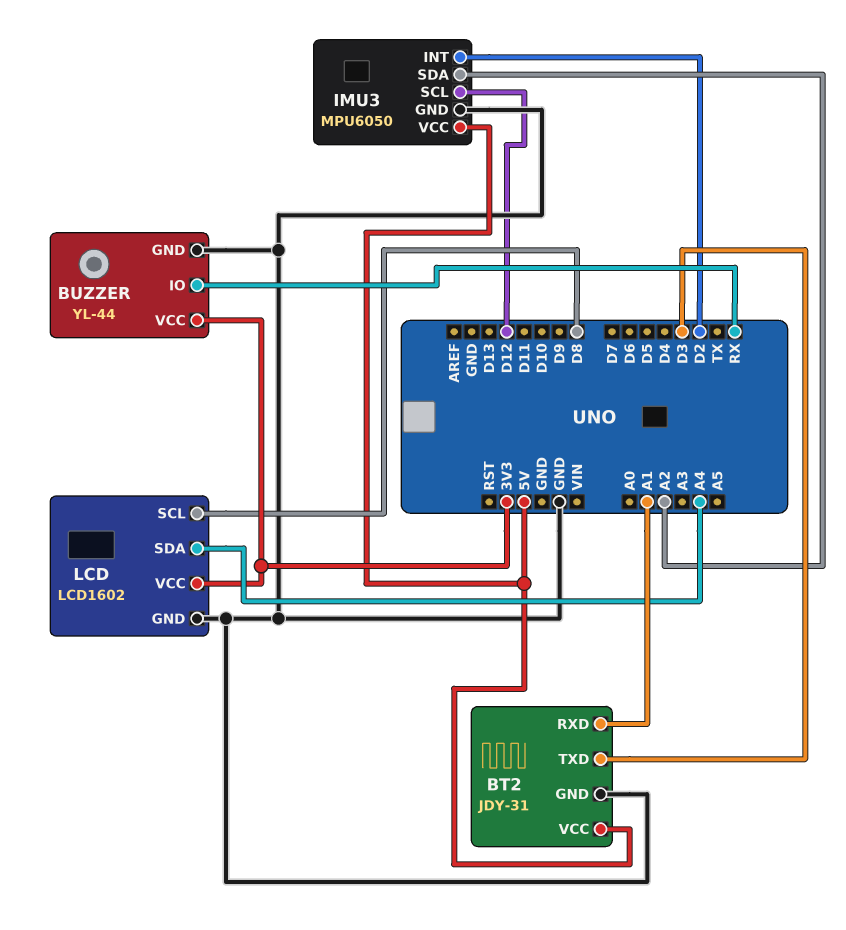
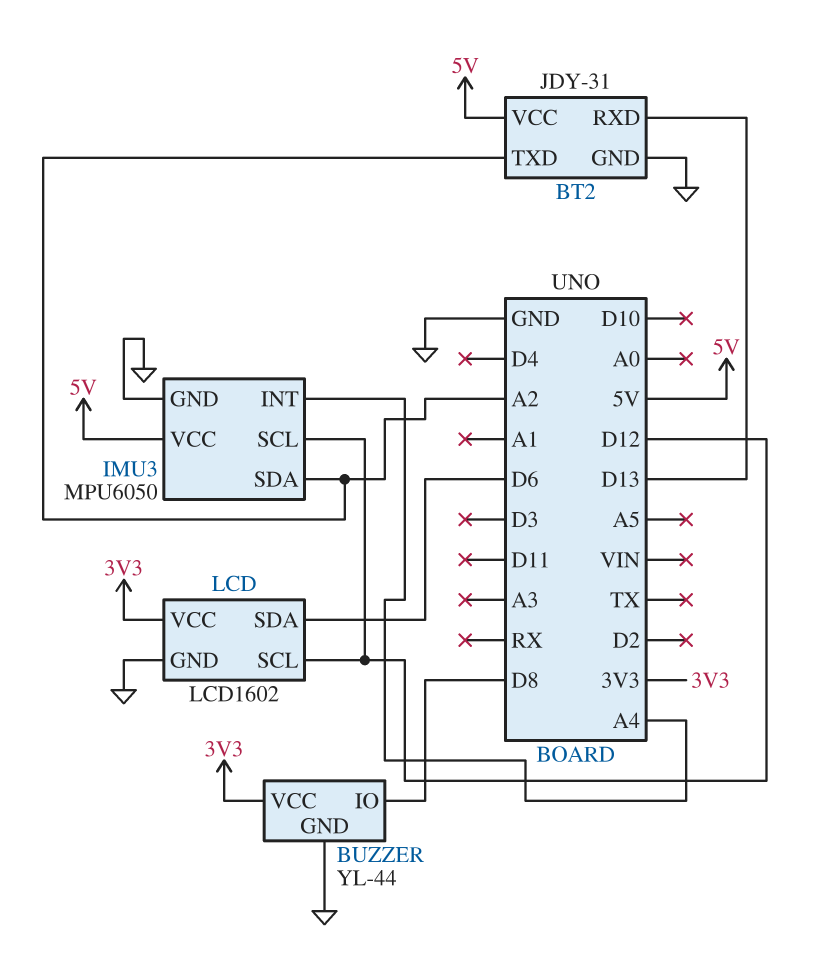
BT2 pin RXD: A1 -> D13
BT2 pin TXD: D3 -> A2
BUZZER pin IO: RX -> D8
IMU3 pin INT: D2 -> A4
LCD pin SCL: D8 -> D12
LCD pin SDA: A4 -> D6

